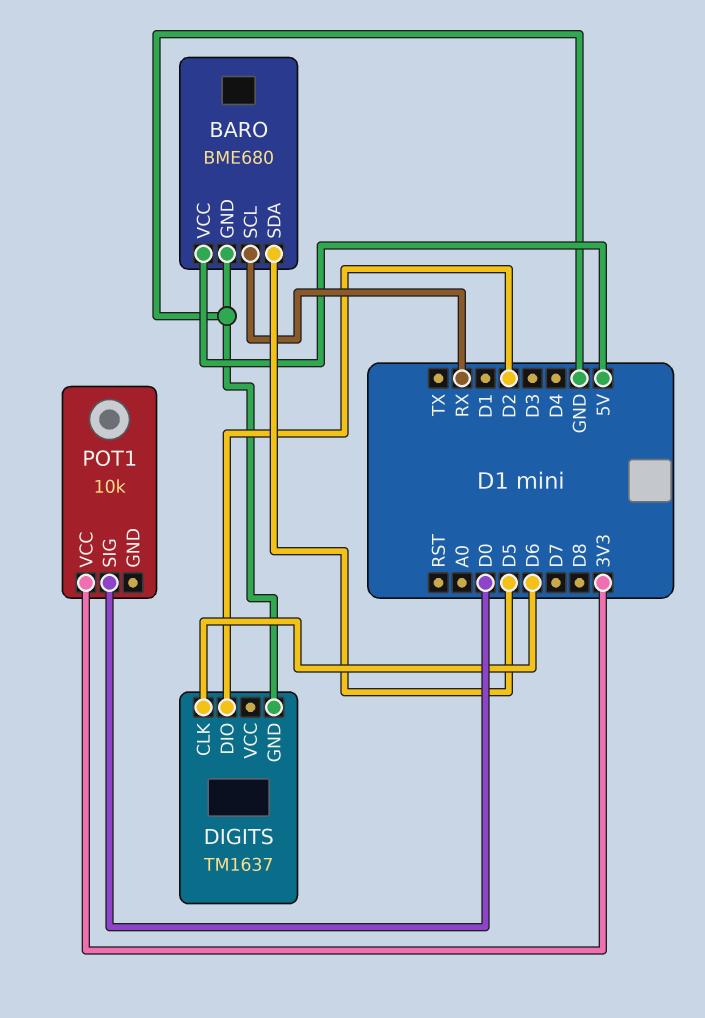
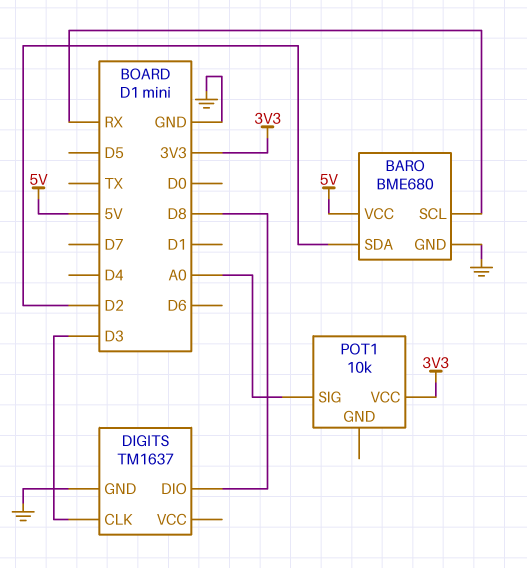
BARO pin SDA: D5 -> D2
DIGITS pin CLK: D6 -> D3
DIGITS pin DIO: D2 -> D8
POT1 pin SIG: D0 -> A0

